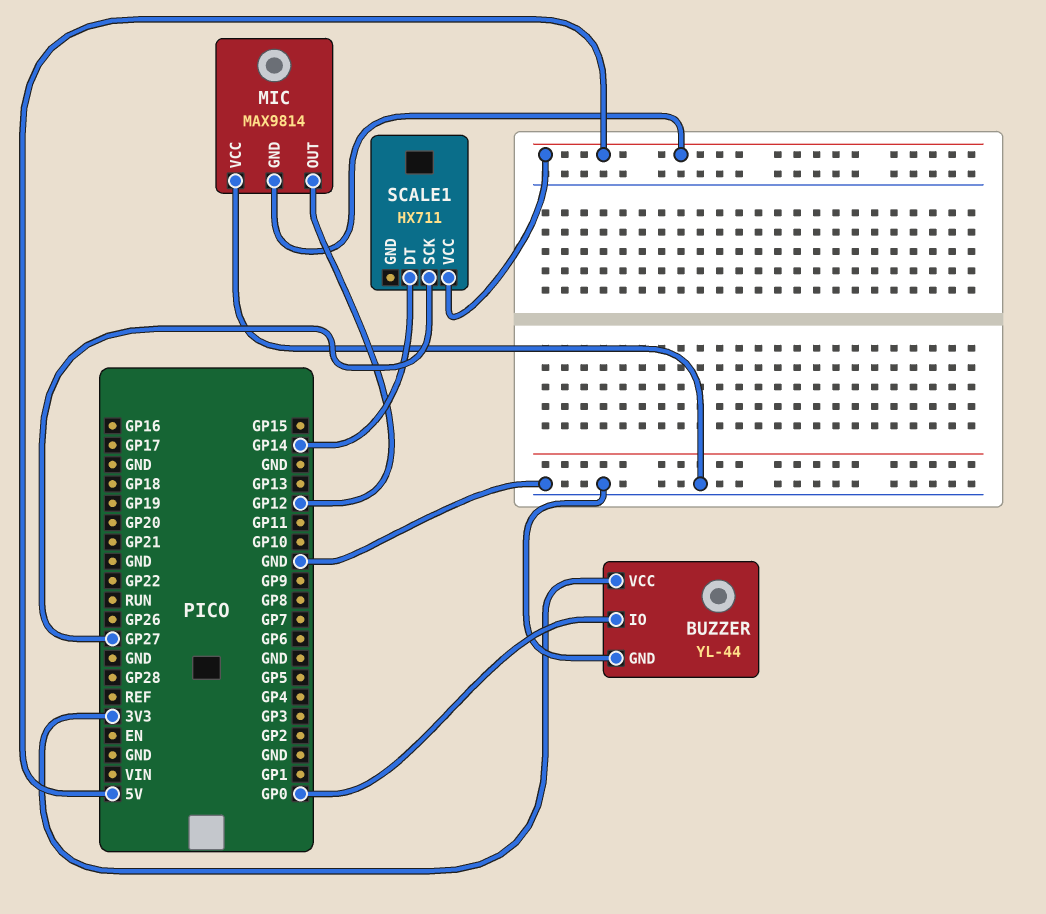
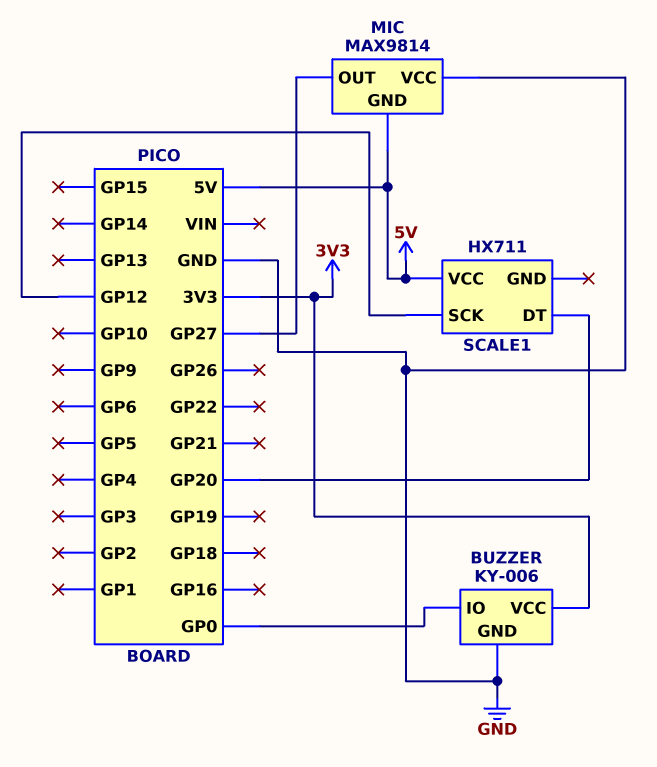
BUZZER: YL-44 -> KY-006
MIC pin OUT: GP12 -> GP27
SCALE1 pin DT: GP14 -> GP20
SCALE1 pin SCK: GP27 -> GP12

